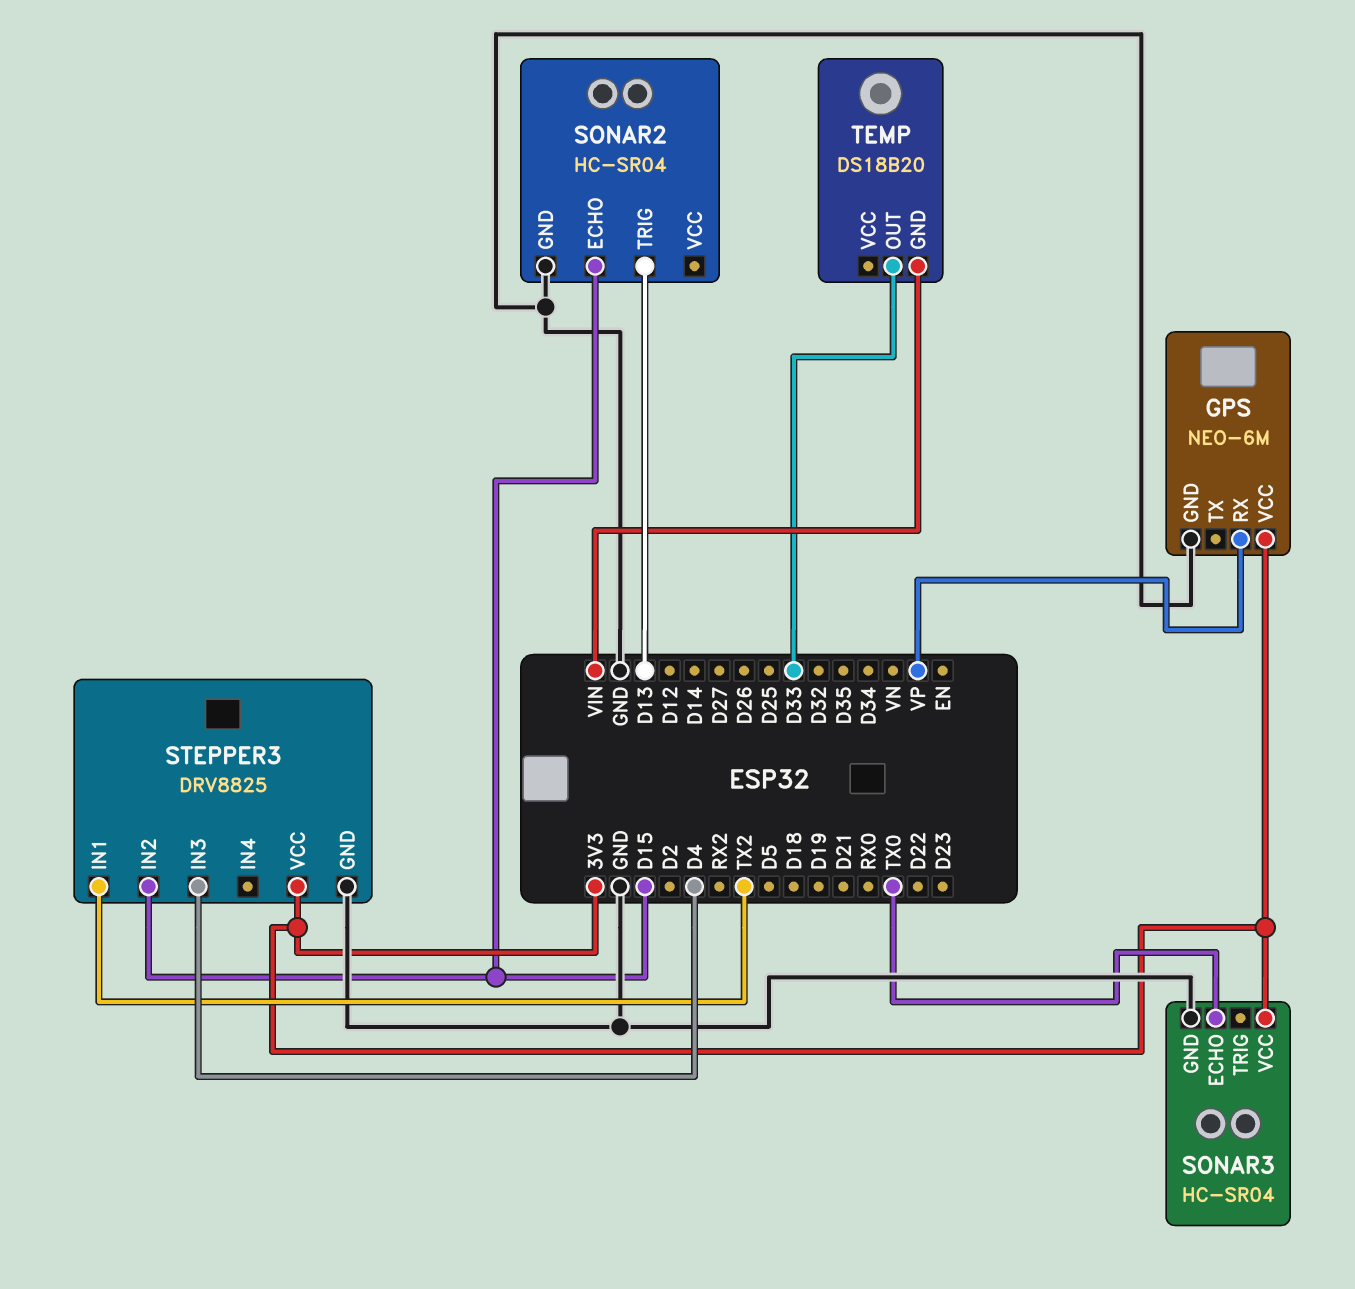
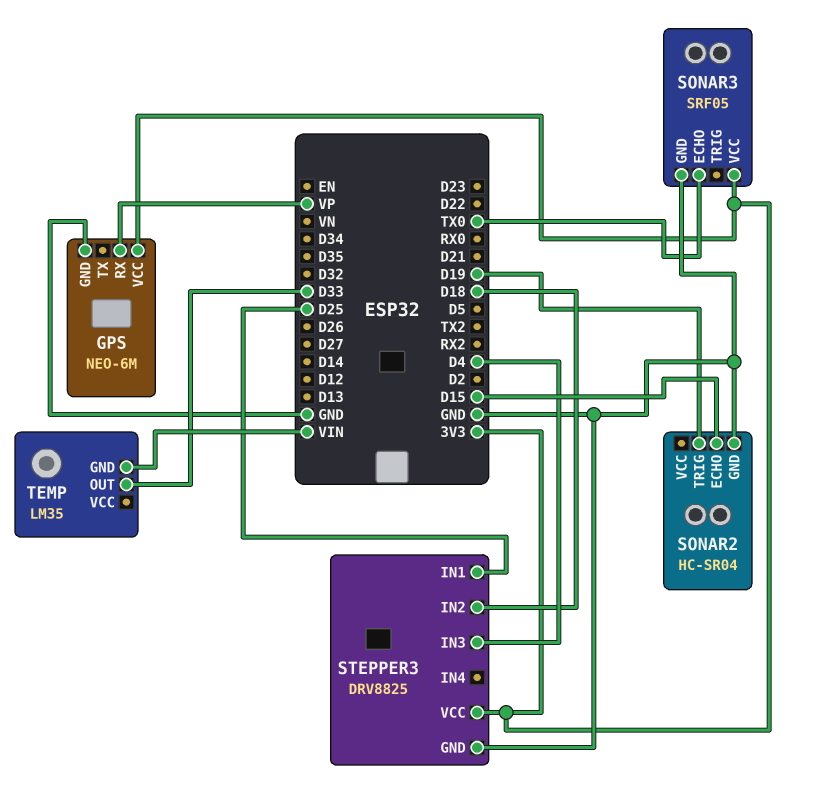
SONAR2 pin TRIG: D13 -> D19
SONAR3: HC-SR04 -> SRF05
STEPPER3 pin IN1: TX2 -> D25
STEPPER3 pin IN2: D15 -> D18
TEMP: DS18B20 -> LM35

